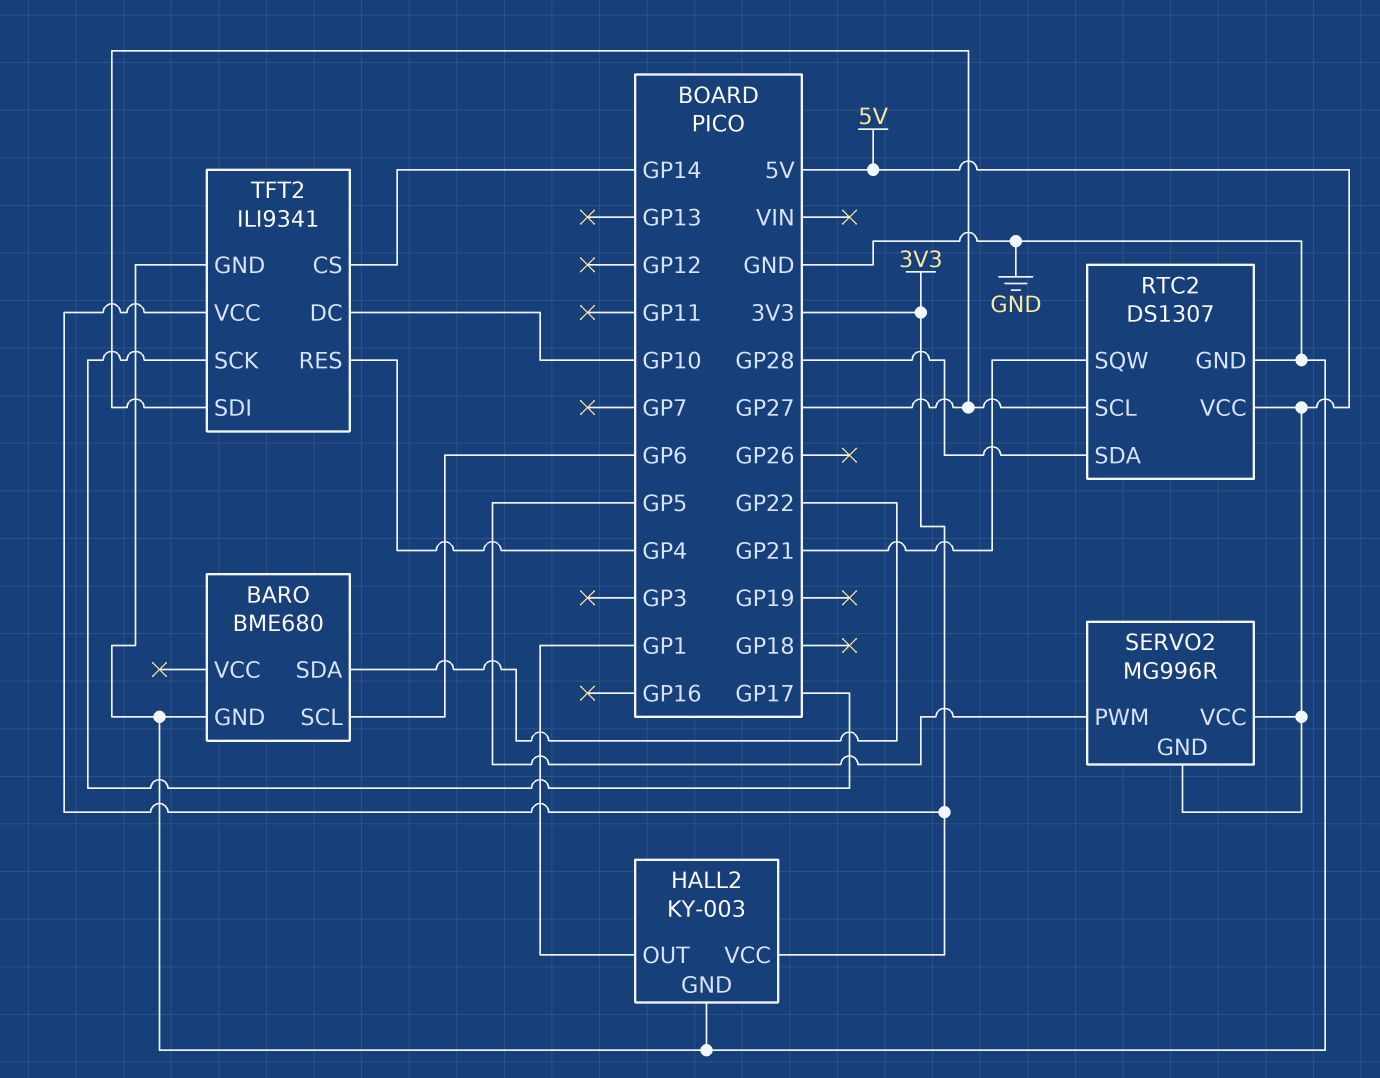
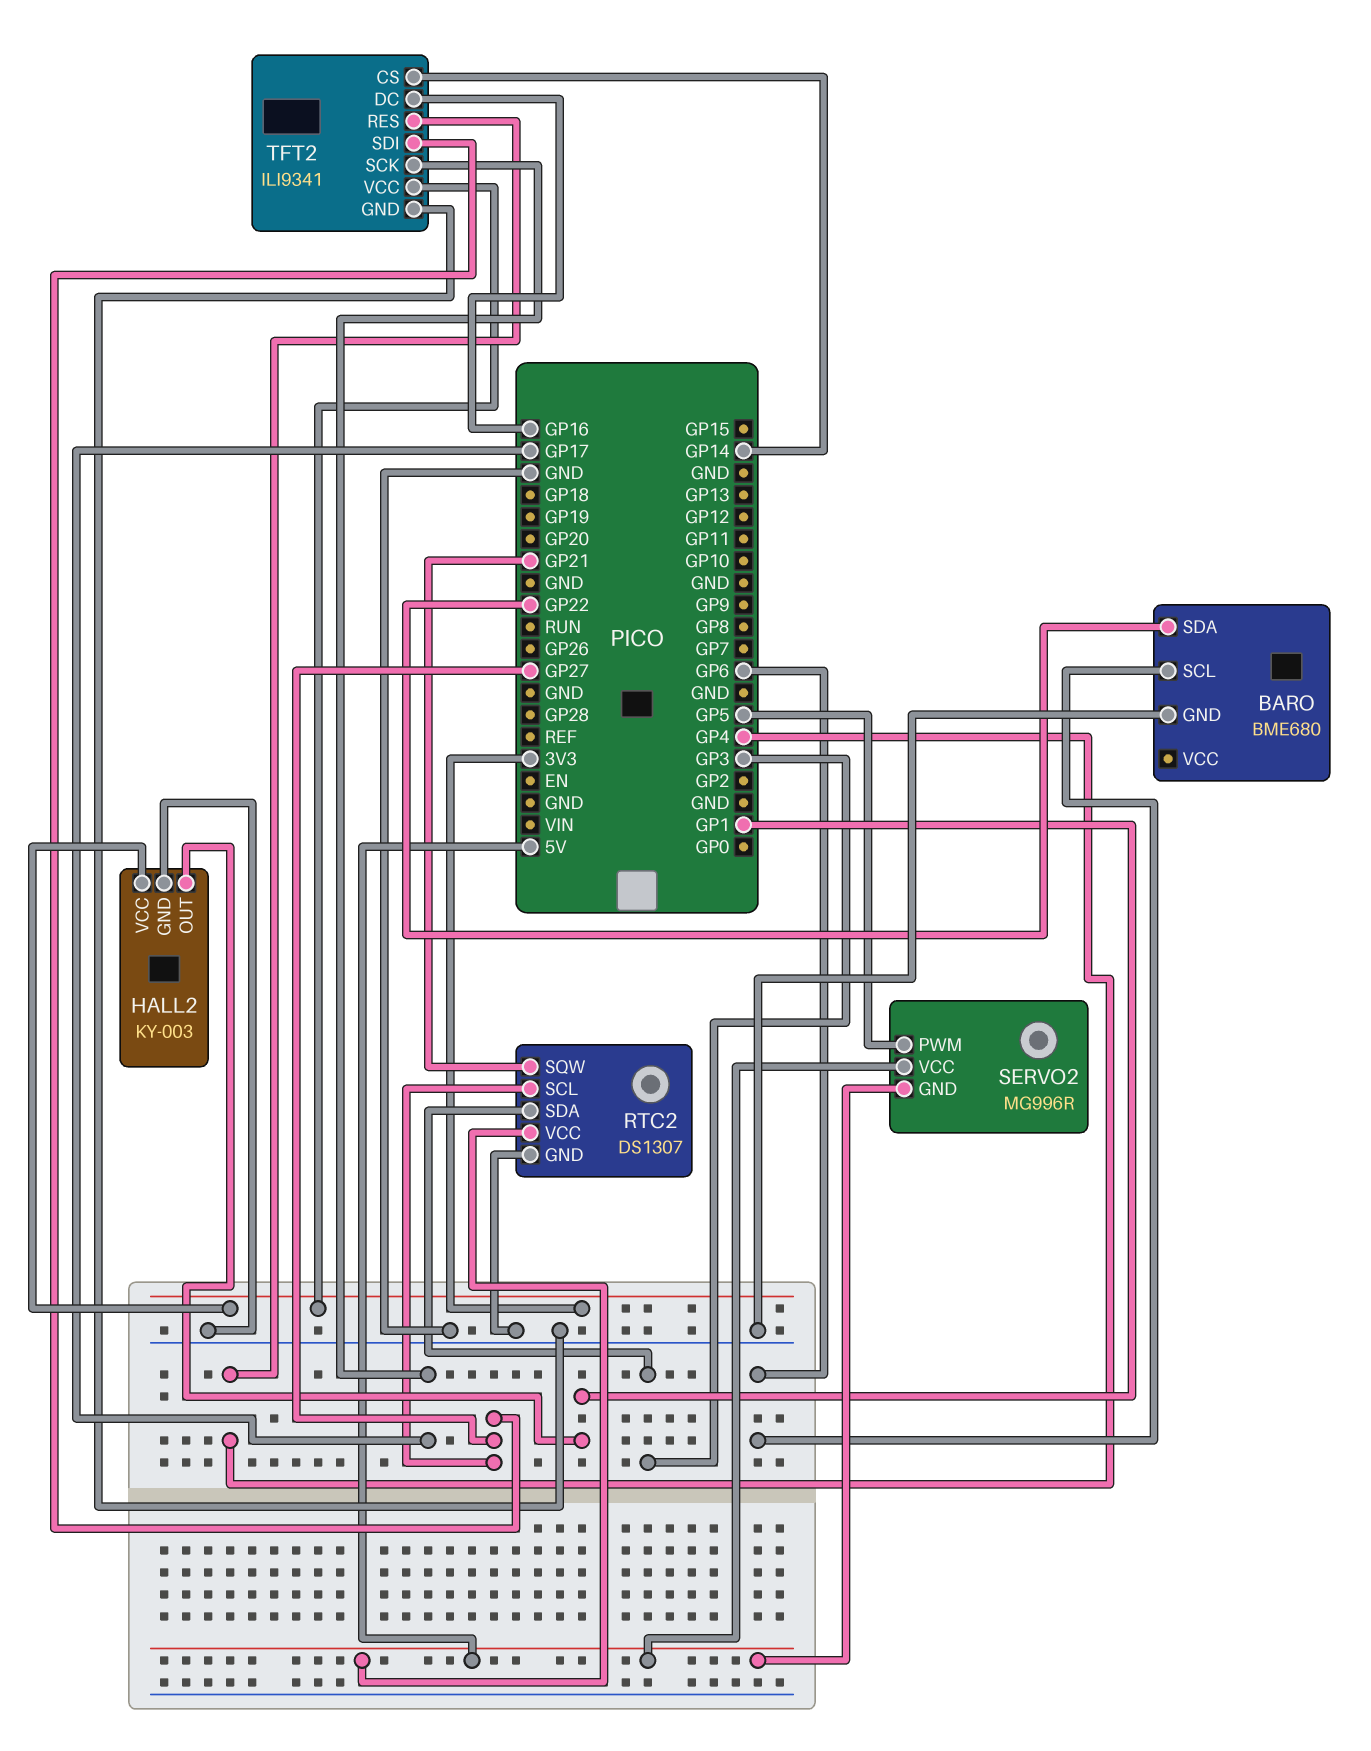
RTC2 pin SDA: GP28 -> GP3
TFT2 pin DC: GP10 -> GP16

